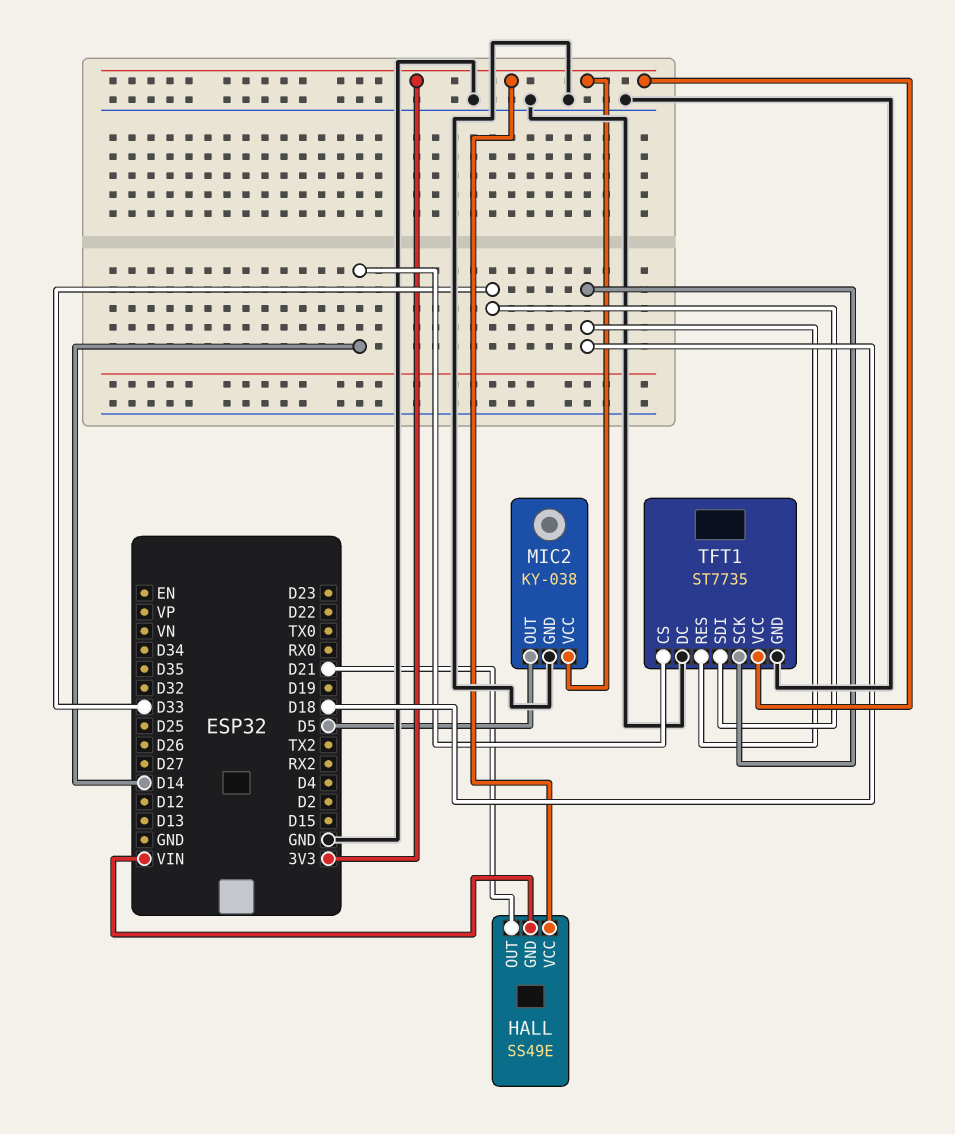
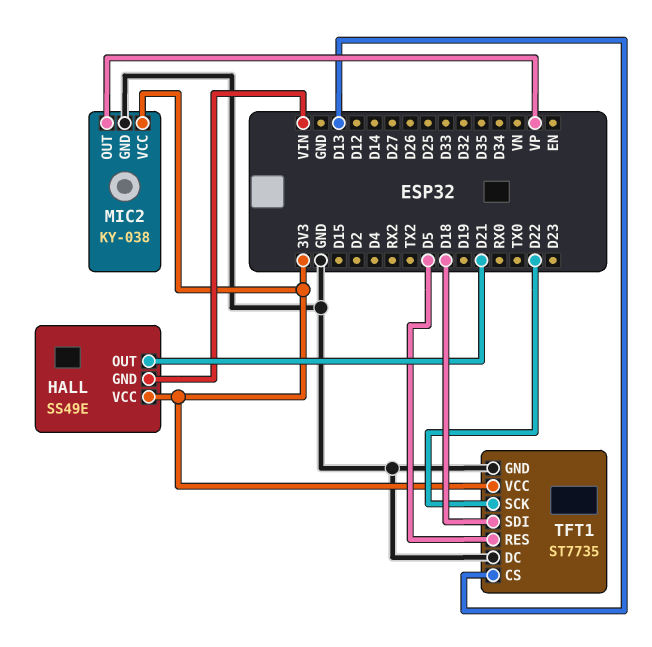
MIC2 pin OUT: D5 -> VP
TFT1 pin CS: D14 -> D13
TFT1 pin RES: D18 -> D5
TFT1 pin SCK: D18 -> D22
TFT1 pin SDI: D33 -> D18

